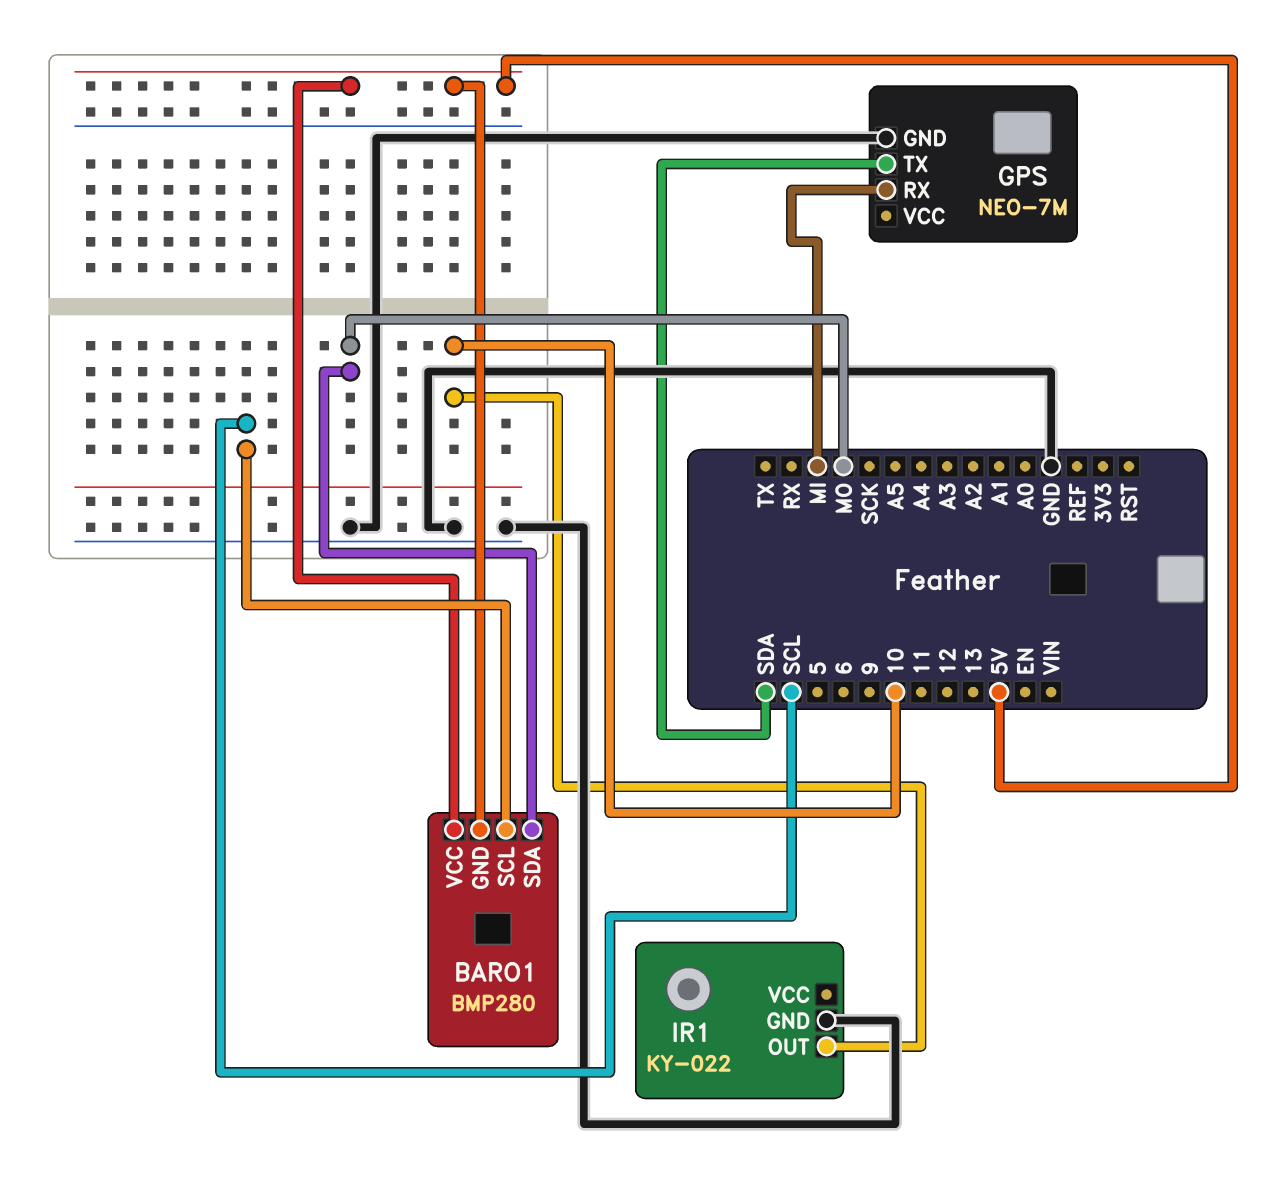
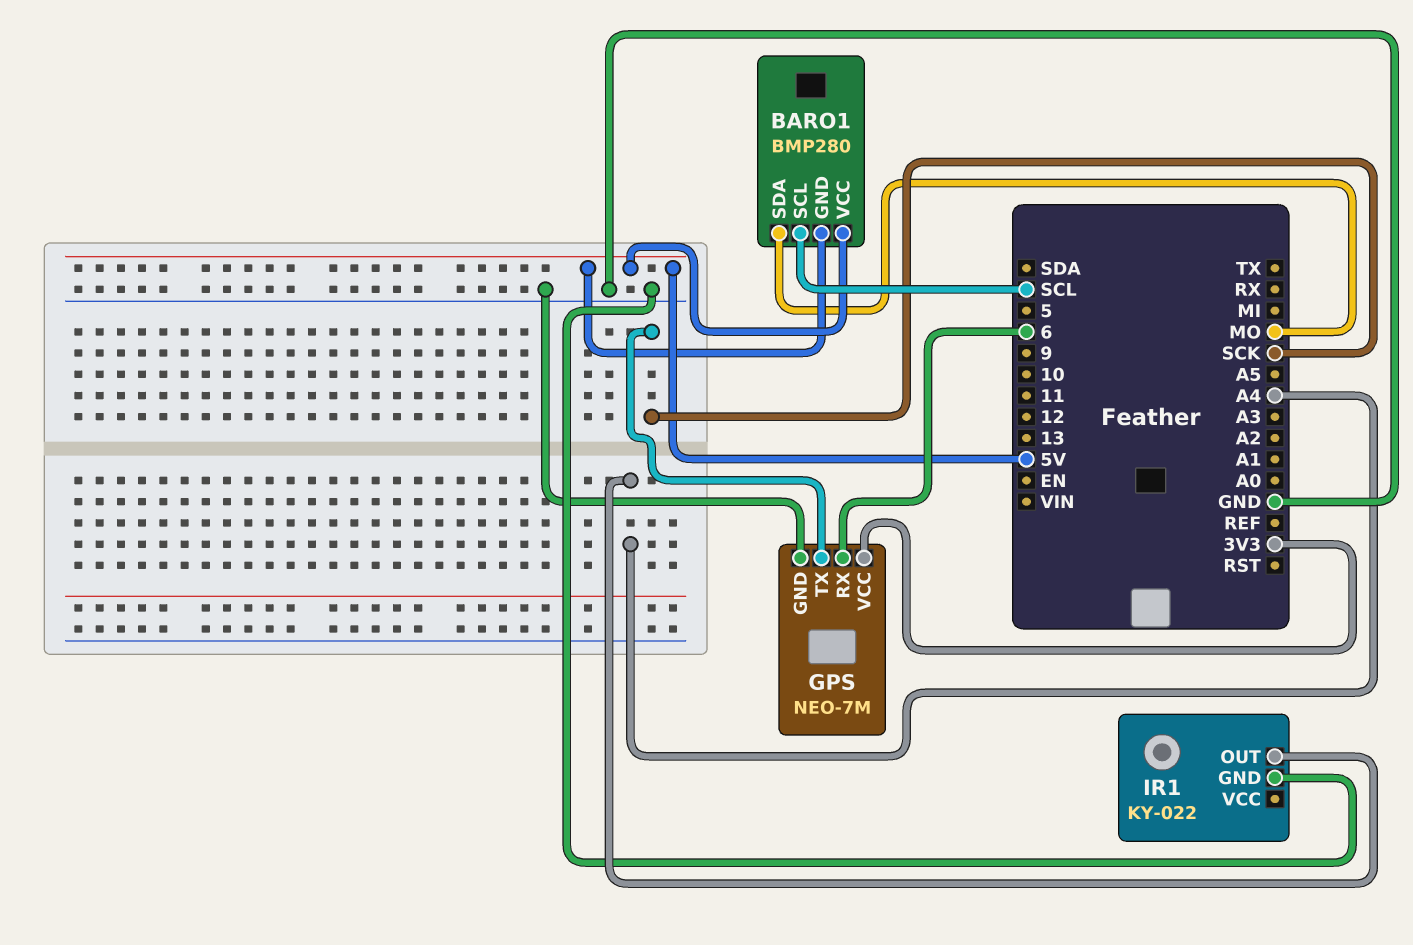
GPS pin RX: MI -> 6
GPS pin TX: SDA -> SCK
GPS pin VCC: none -> 3V3
IR1 pin OUT: 10 -> A4

